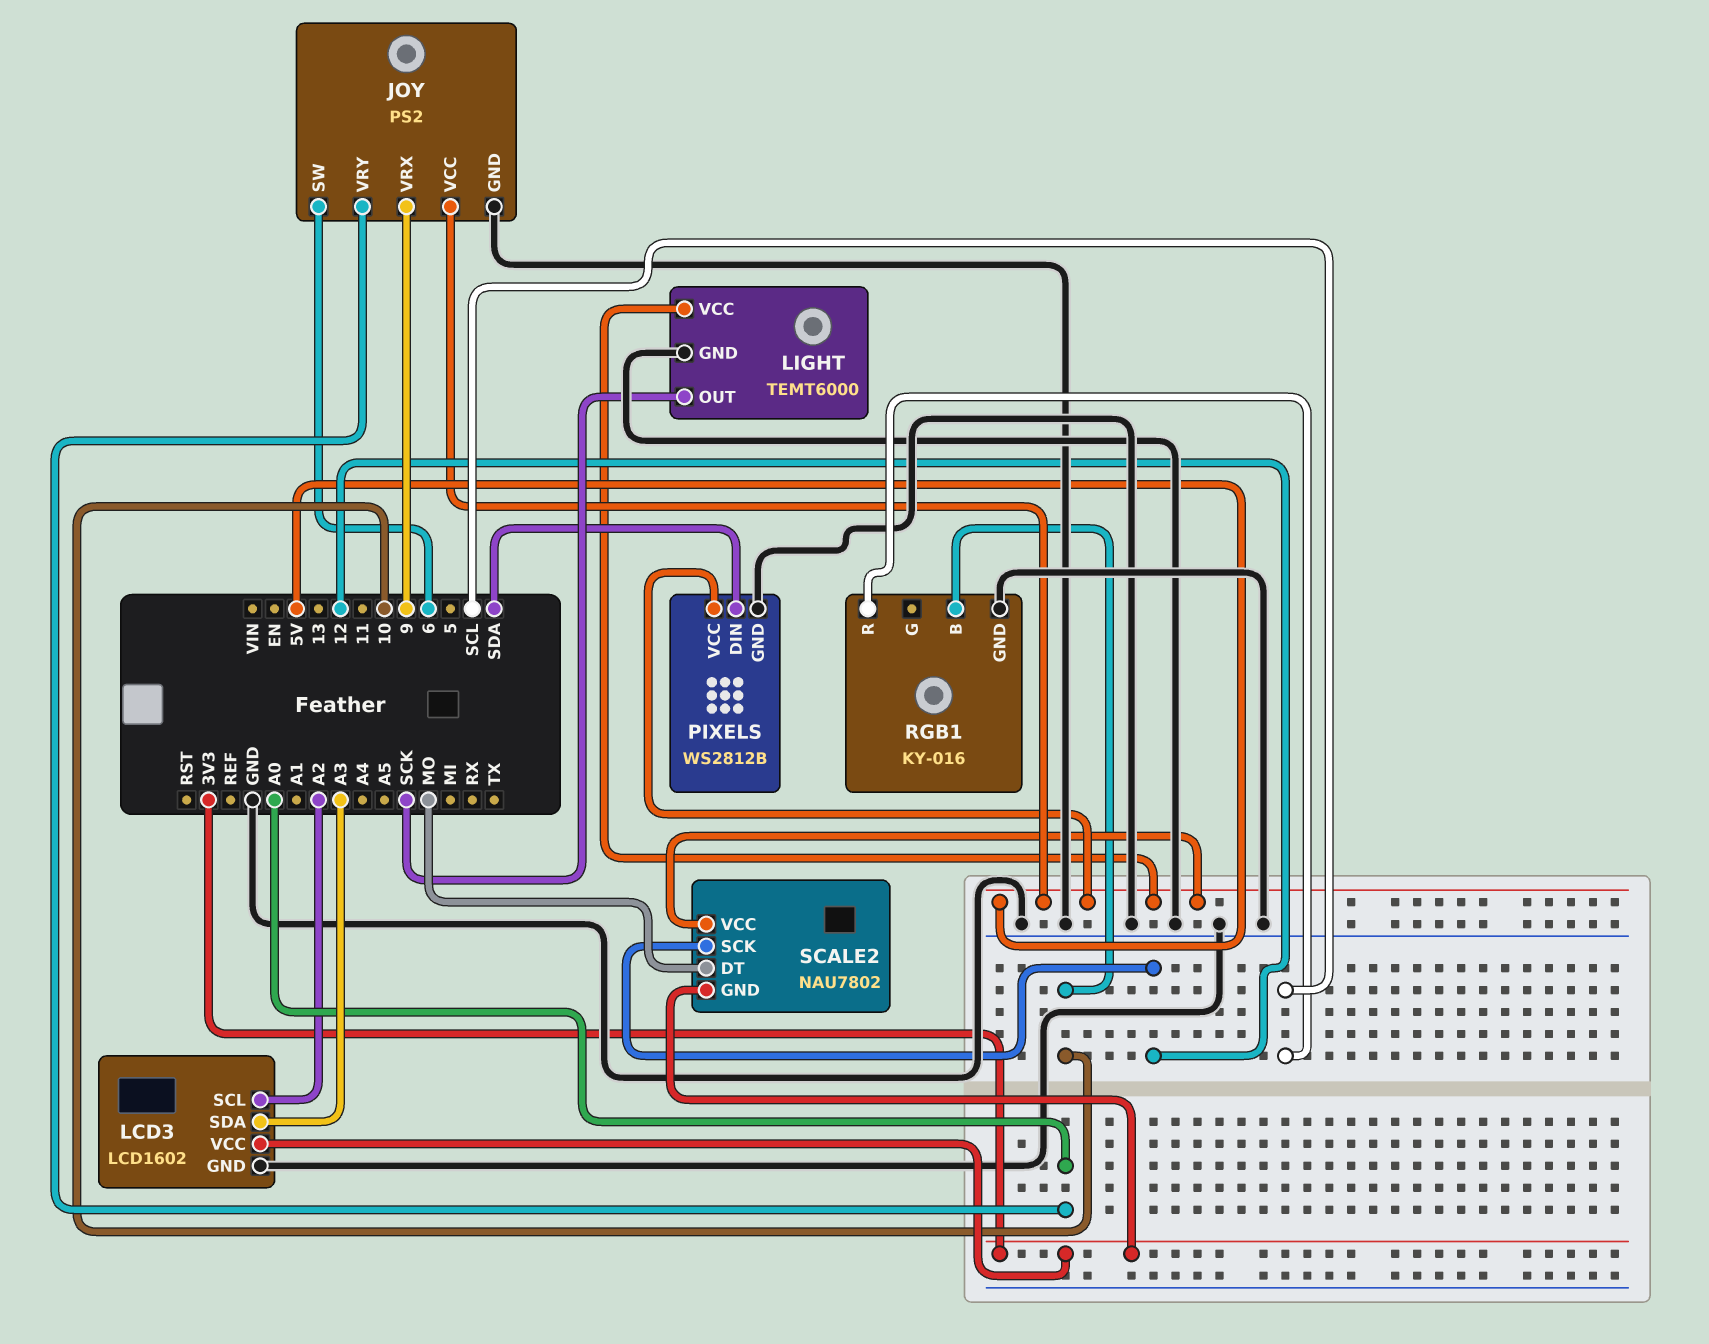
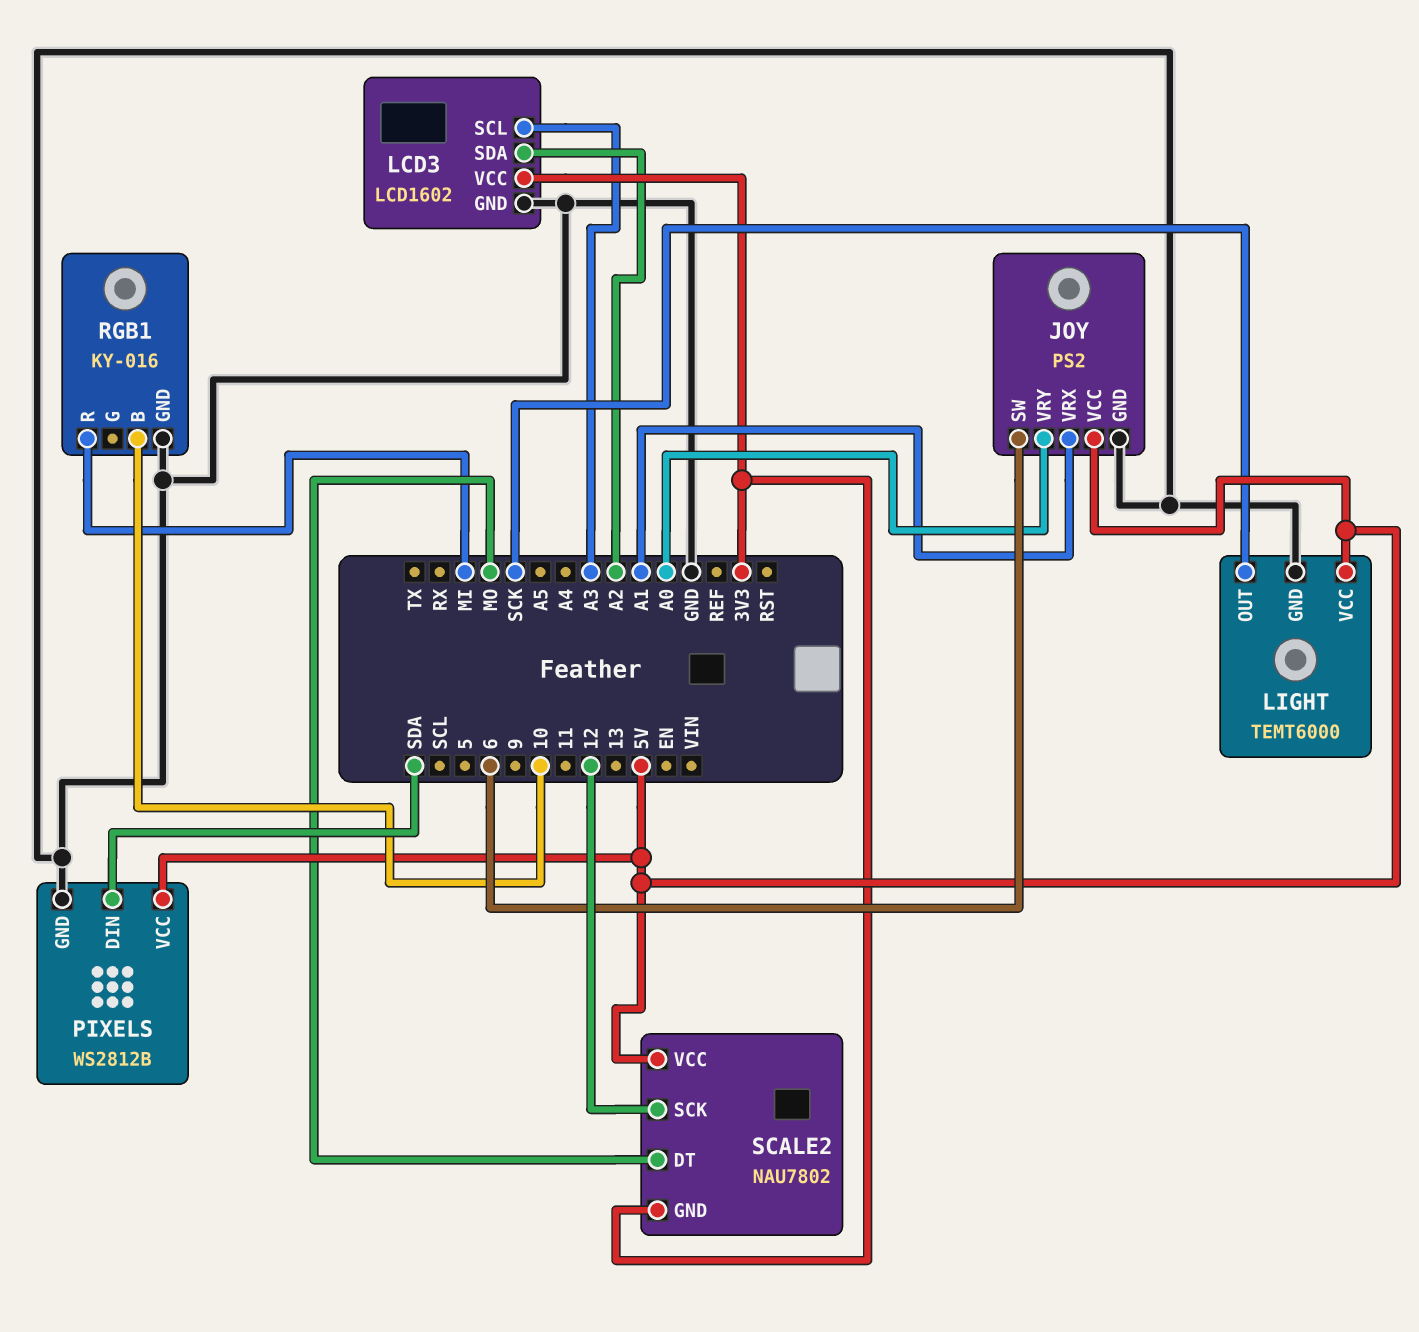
JOY pin VRX: 9 -> A1
LCD3 pin SCL: A2 -> A3
LCD3 pin SDA: A3 -> A2
RGB1 pin R: SCL -> MI

